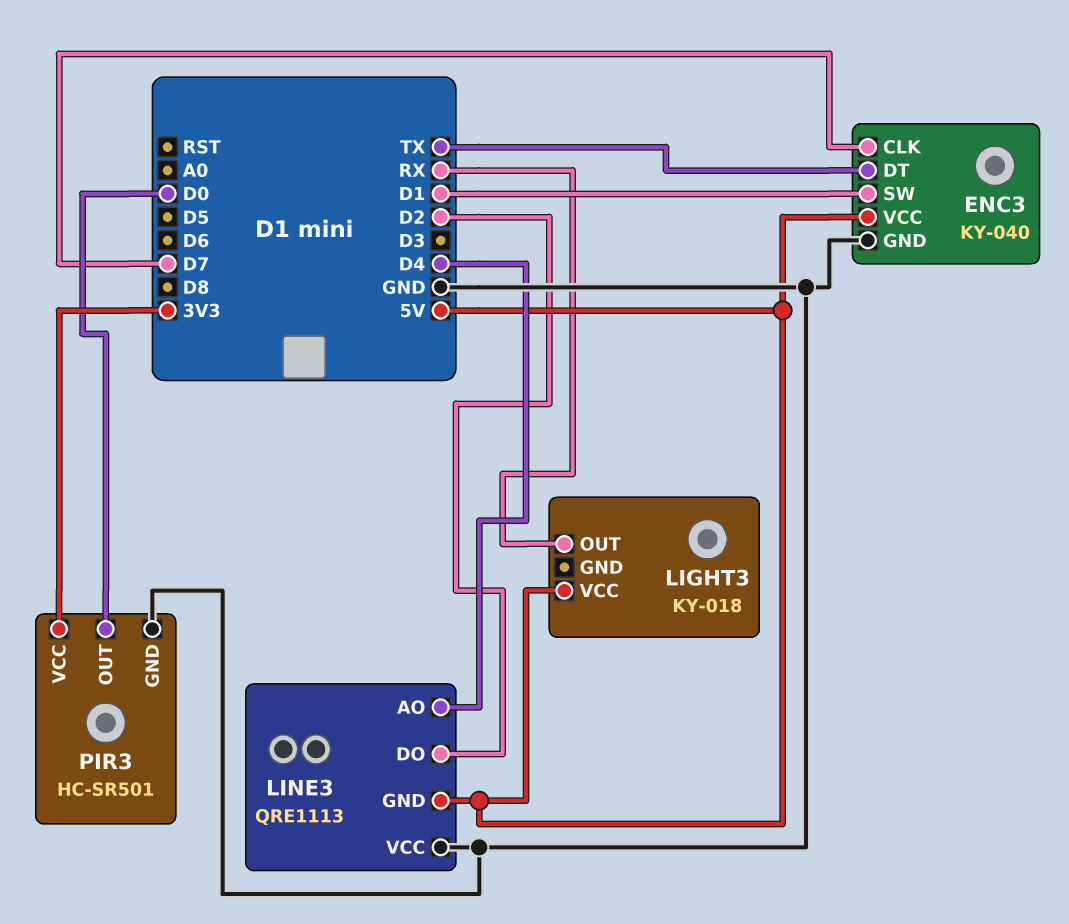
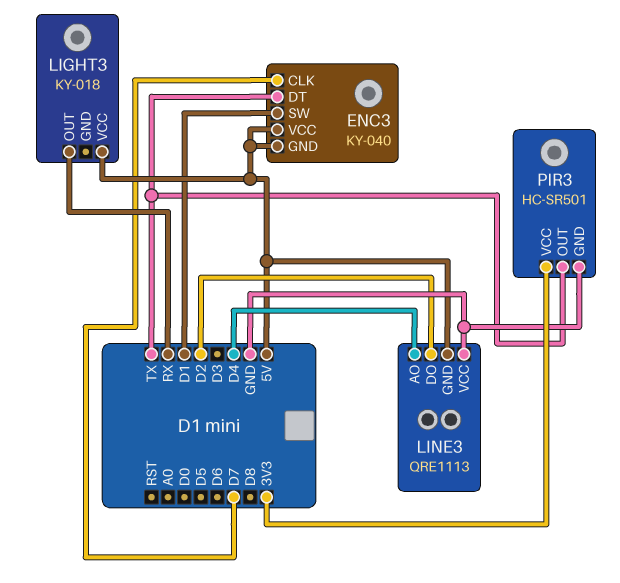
ENC3 pin GND: GND -> 5V
PIR3 pin OUT: D0 -> TX

